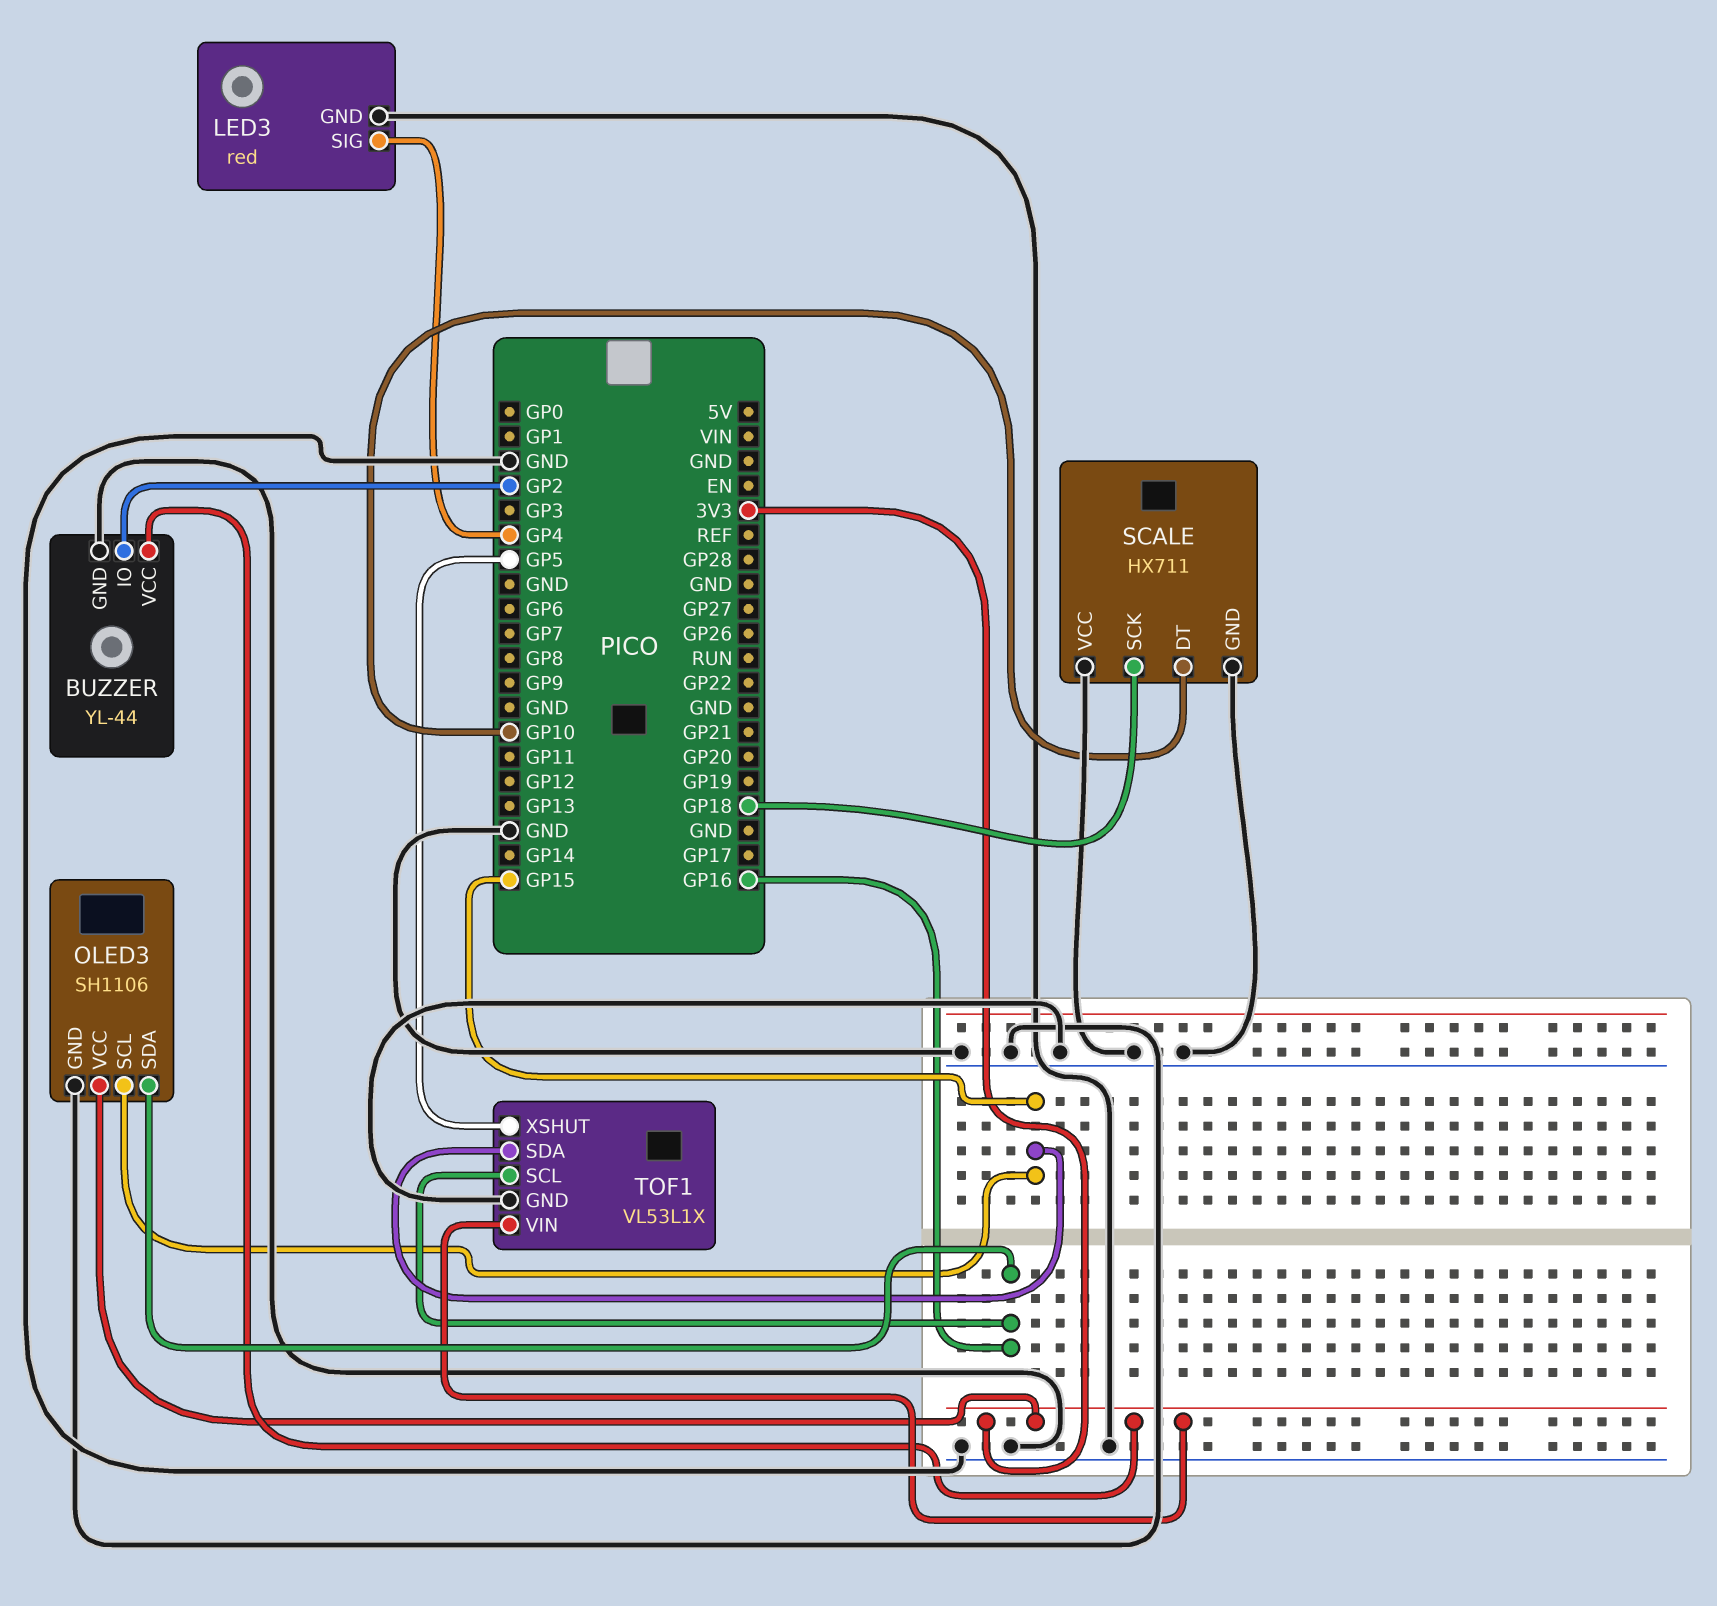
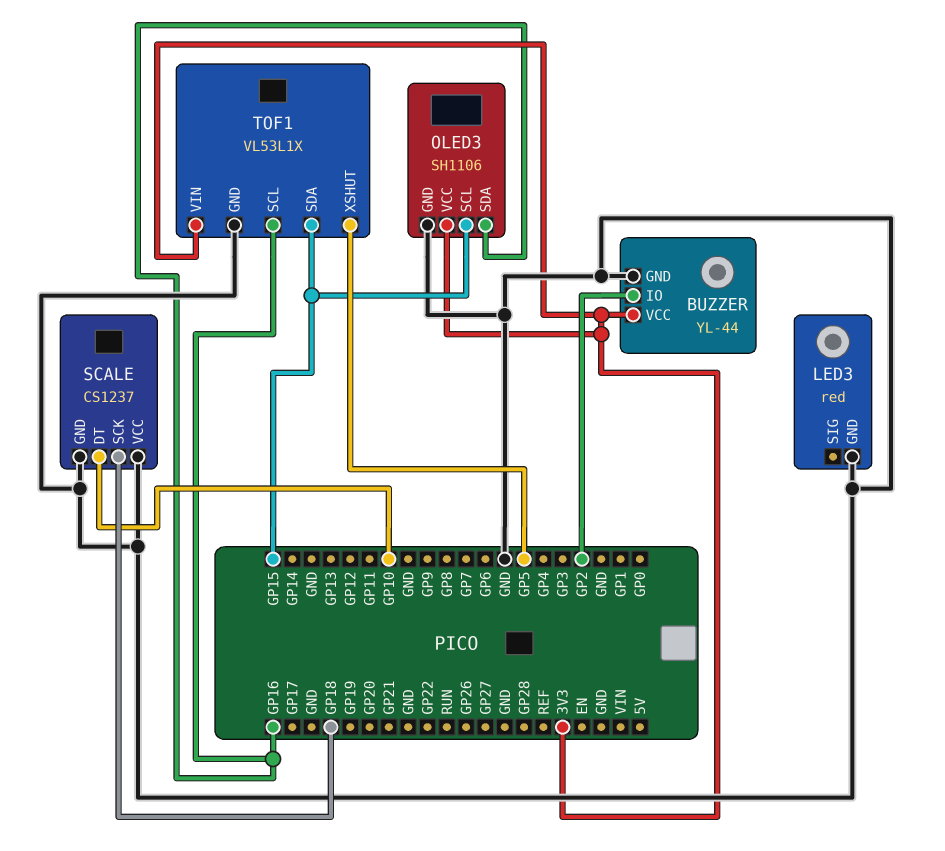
LED3 pin SIG: GP4 -> none
SCALE: HX711 -> CS1237

